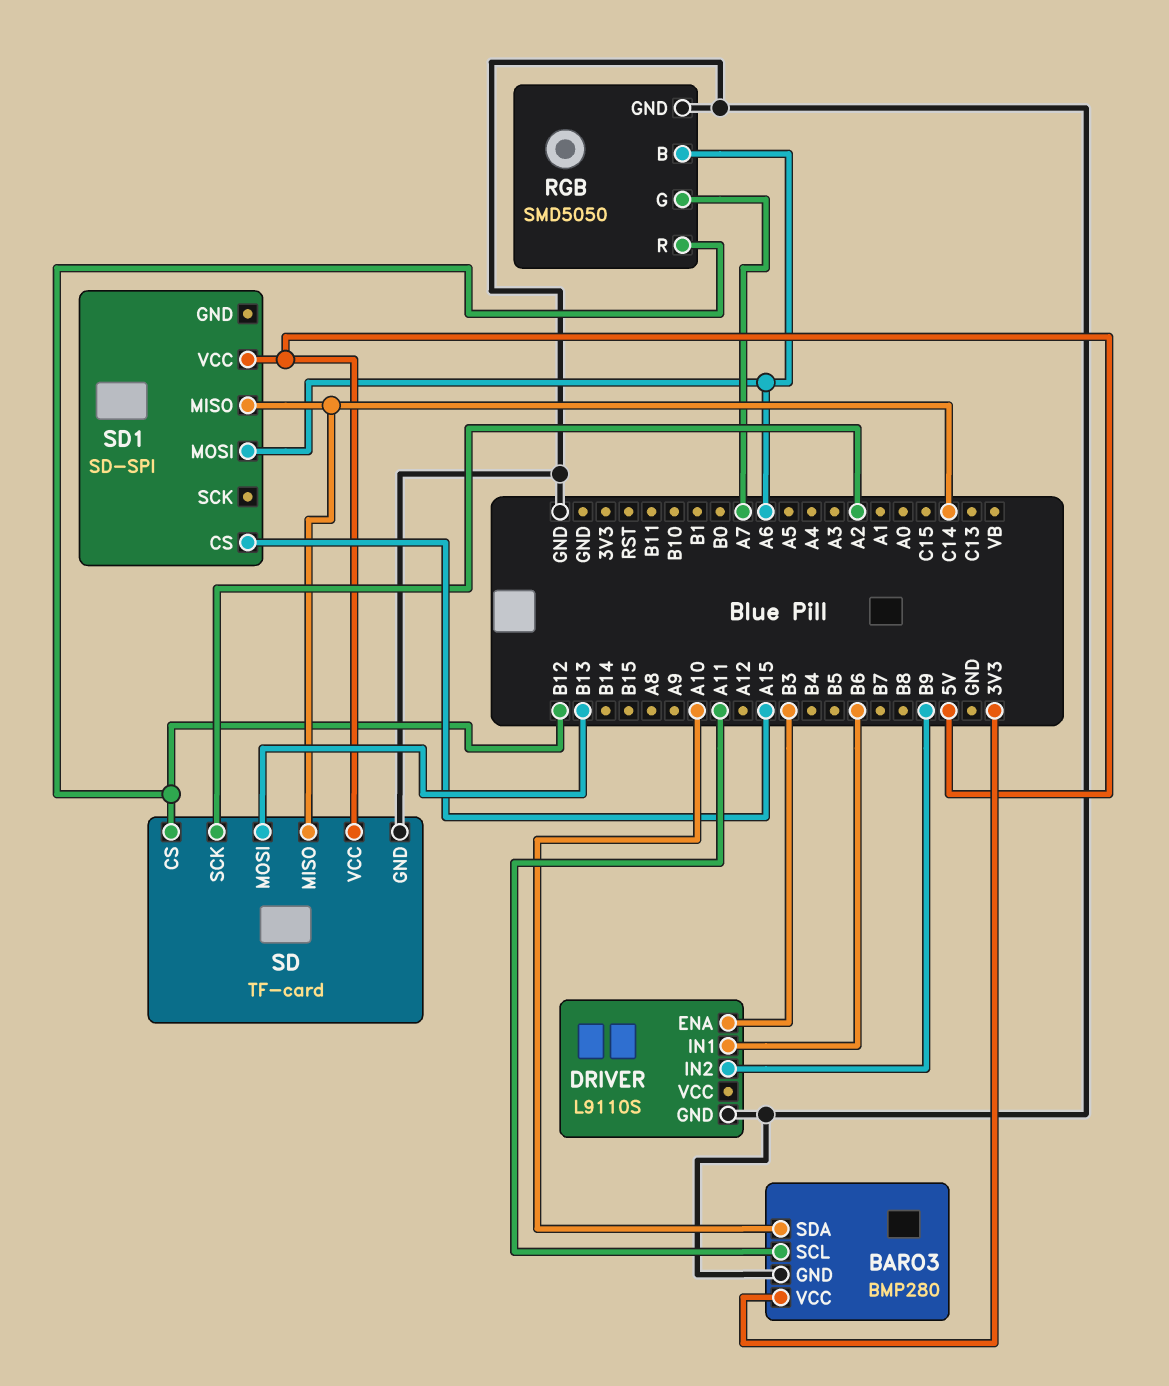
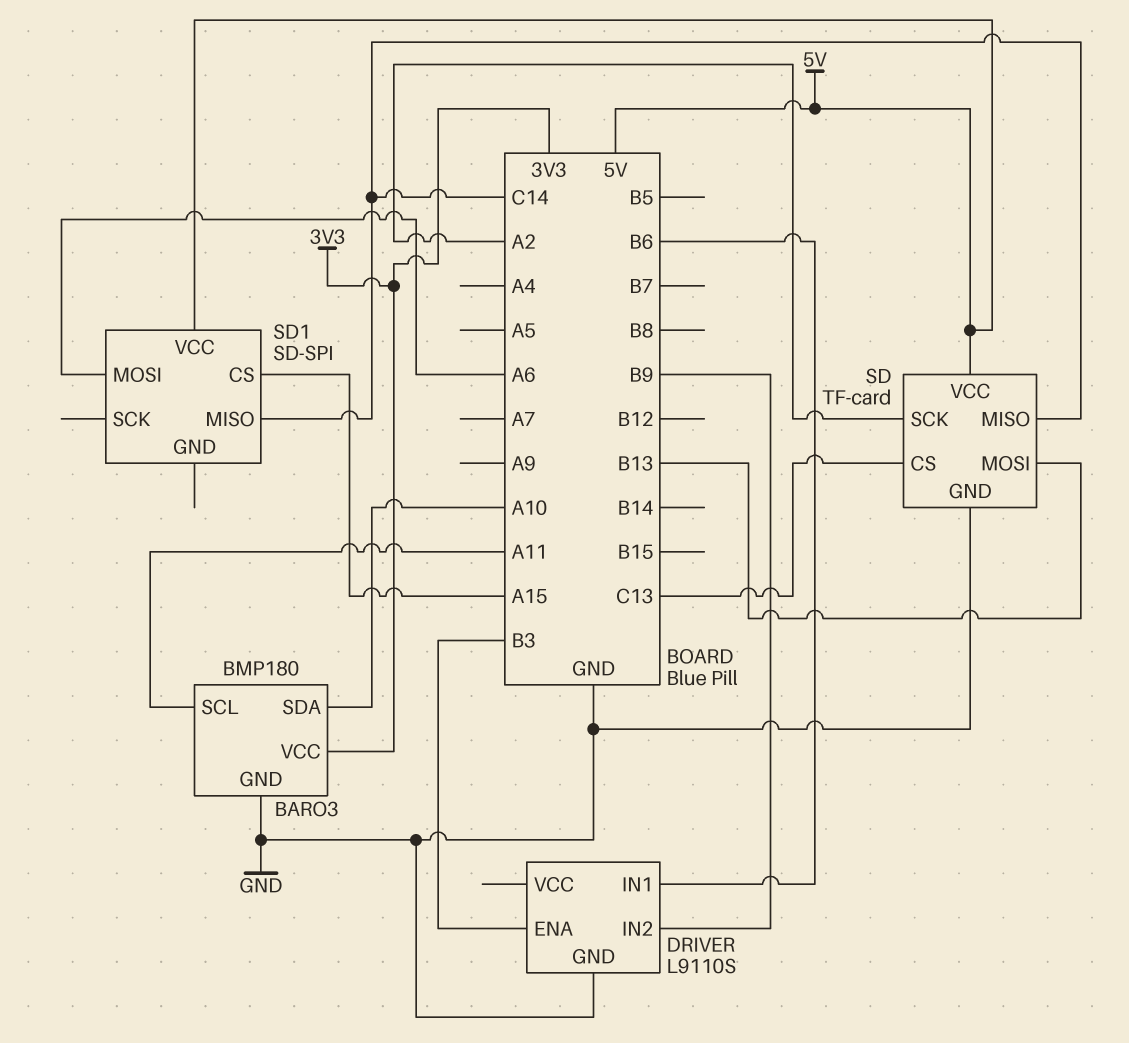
BARO3: BMP280 -> BMP180
RGB: SMD5050 -> none
RGB pin B: A6 -> none
RGB pin G: A7 -> none
RGB pin GND: GND -> none
RGB pin R: B12 -> none
SD pin CS: B12 -> C13

